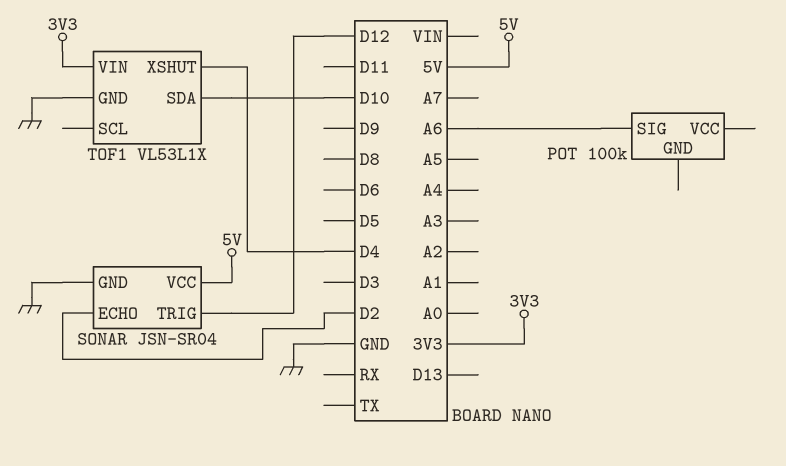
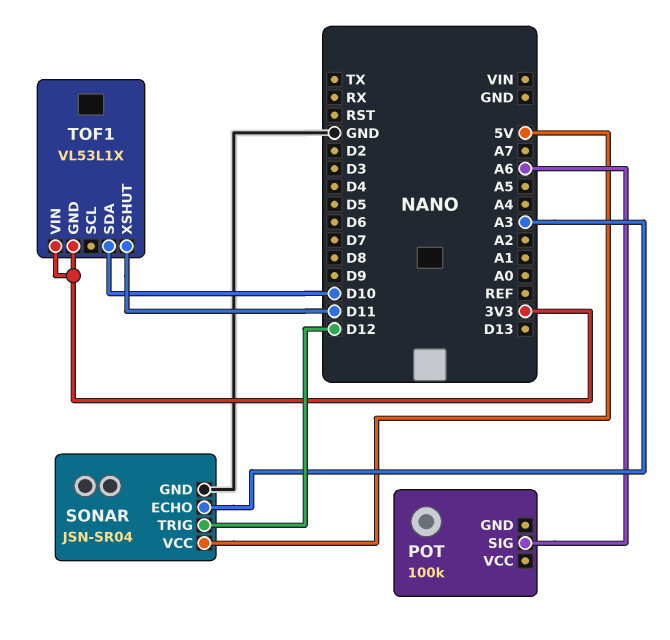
SONAR pin ECHO: D2 -> A3
TOF1 pin GND: GND -> 3V3
TOF1 pin XSHUT: D4 -> D11

